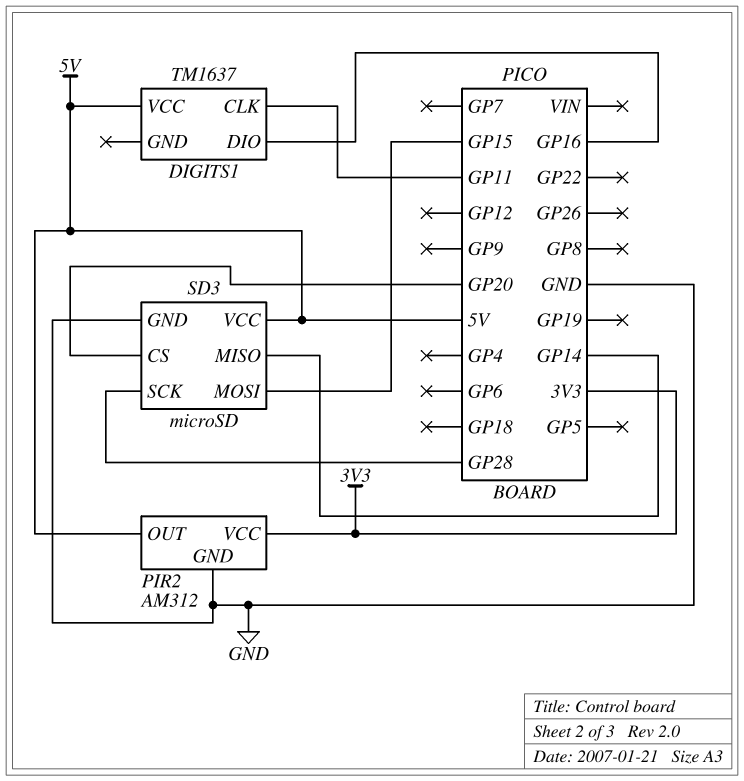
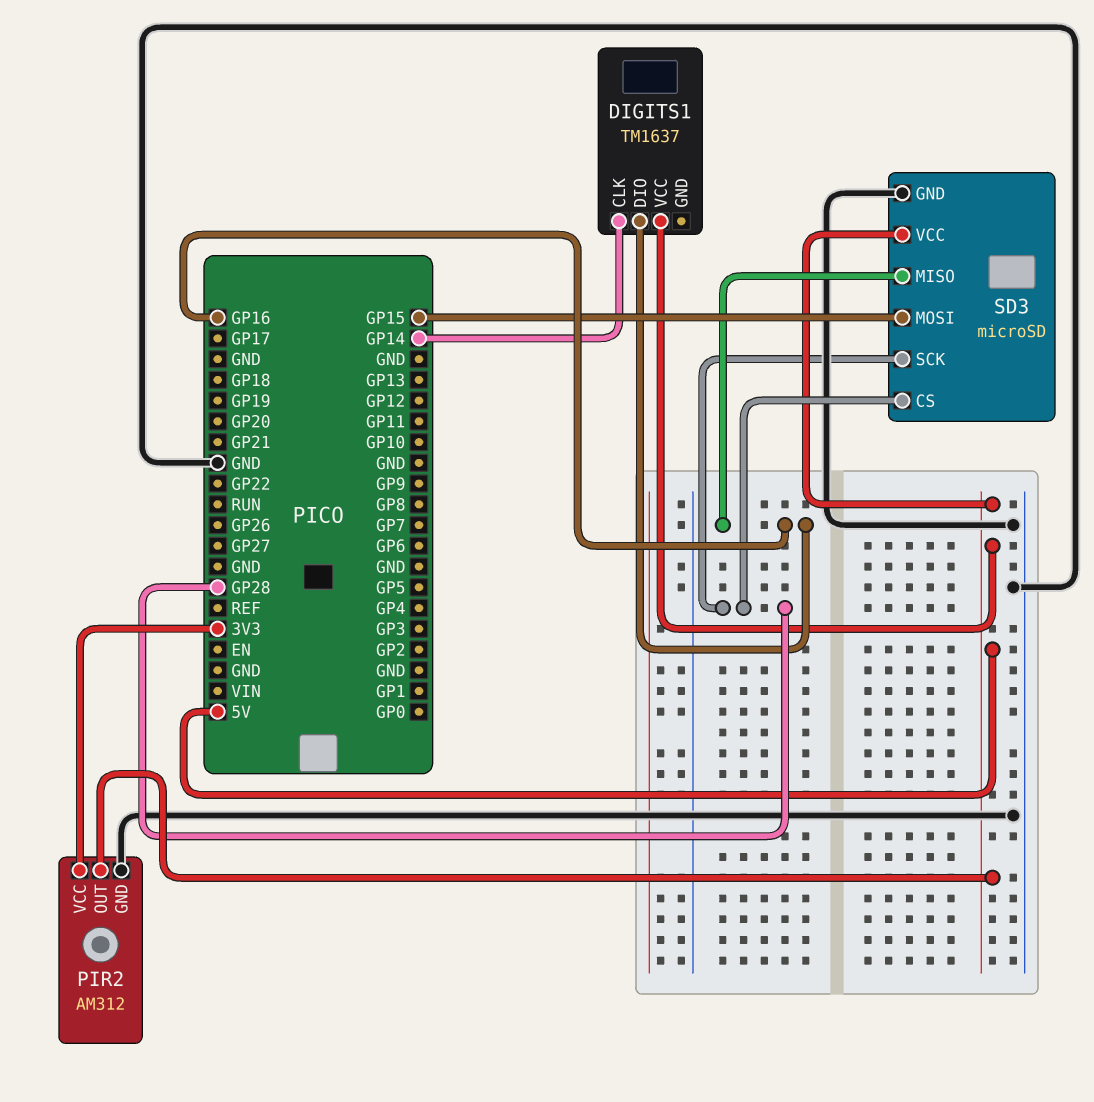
DIGITS1 pin CLK: GP11 -> GP14
SD3 pin CS: GP20 -> GP28
SD3 pin MISO: GP14 -> GP16

